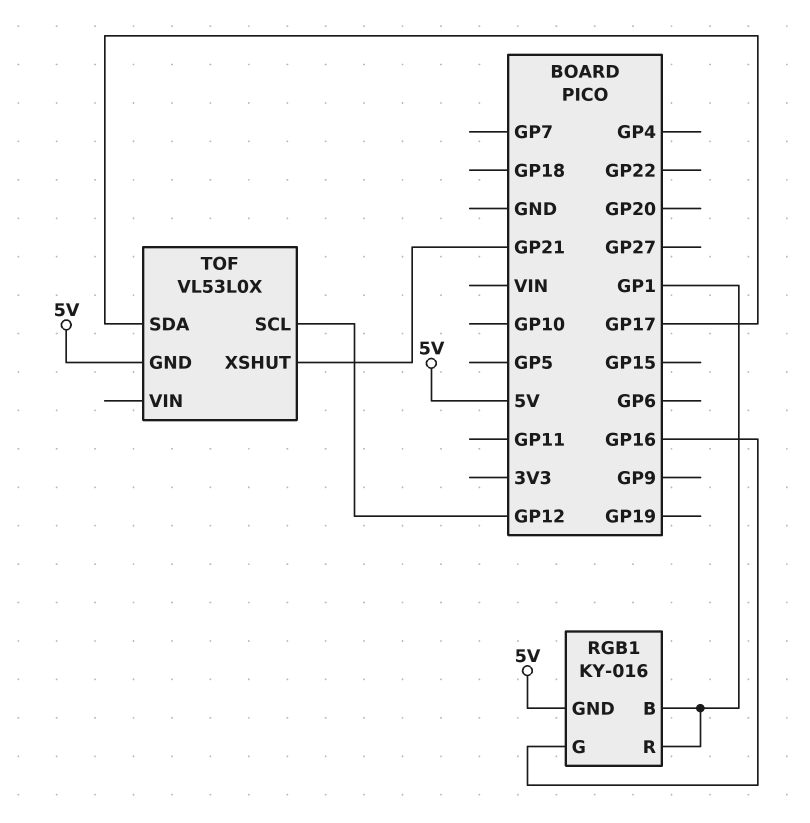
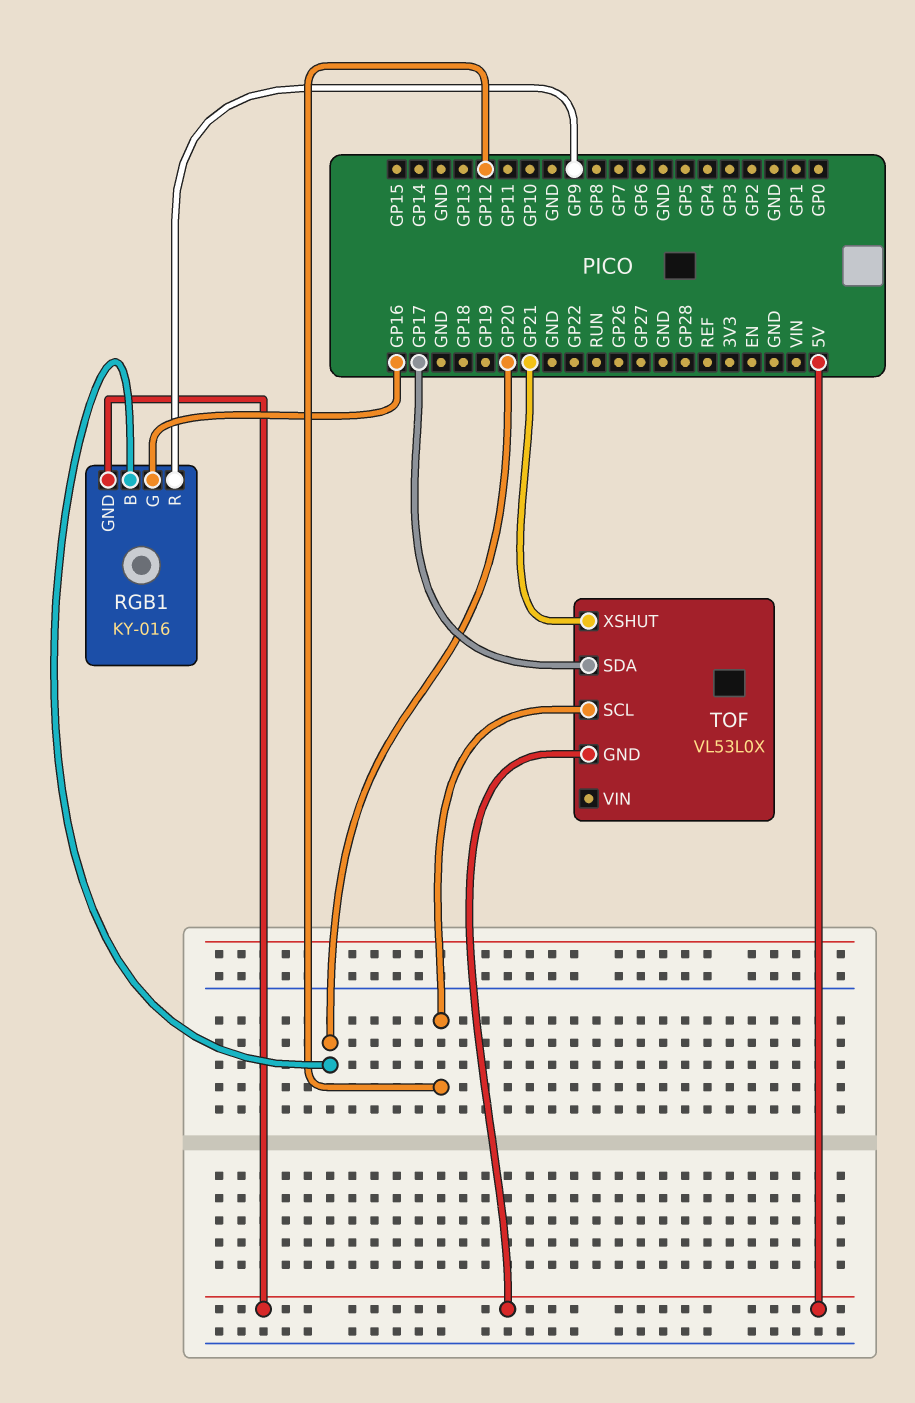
RGB1 pin B: GP1 -> GP20
RGB1 pin R: GP1 -> GP9

